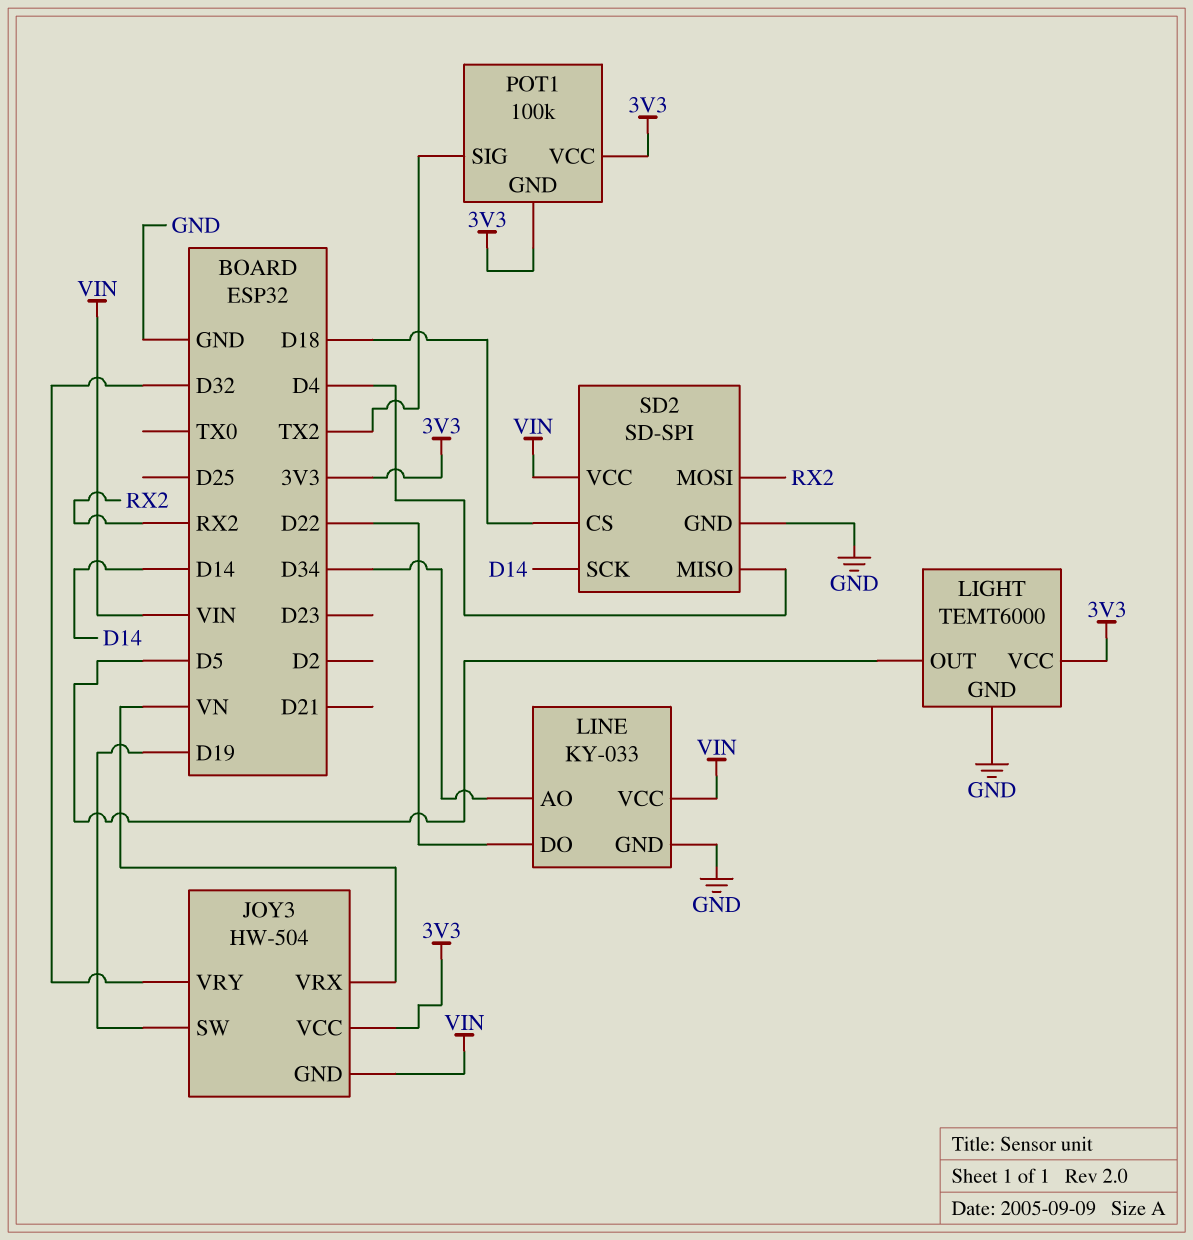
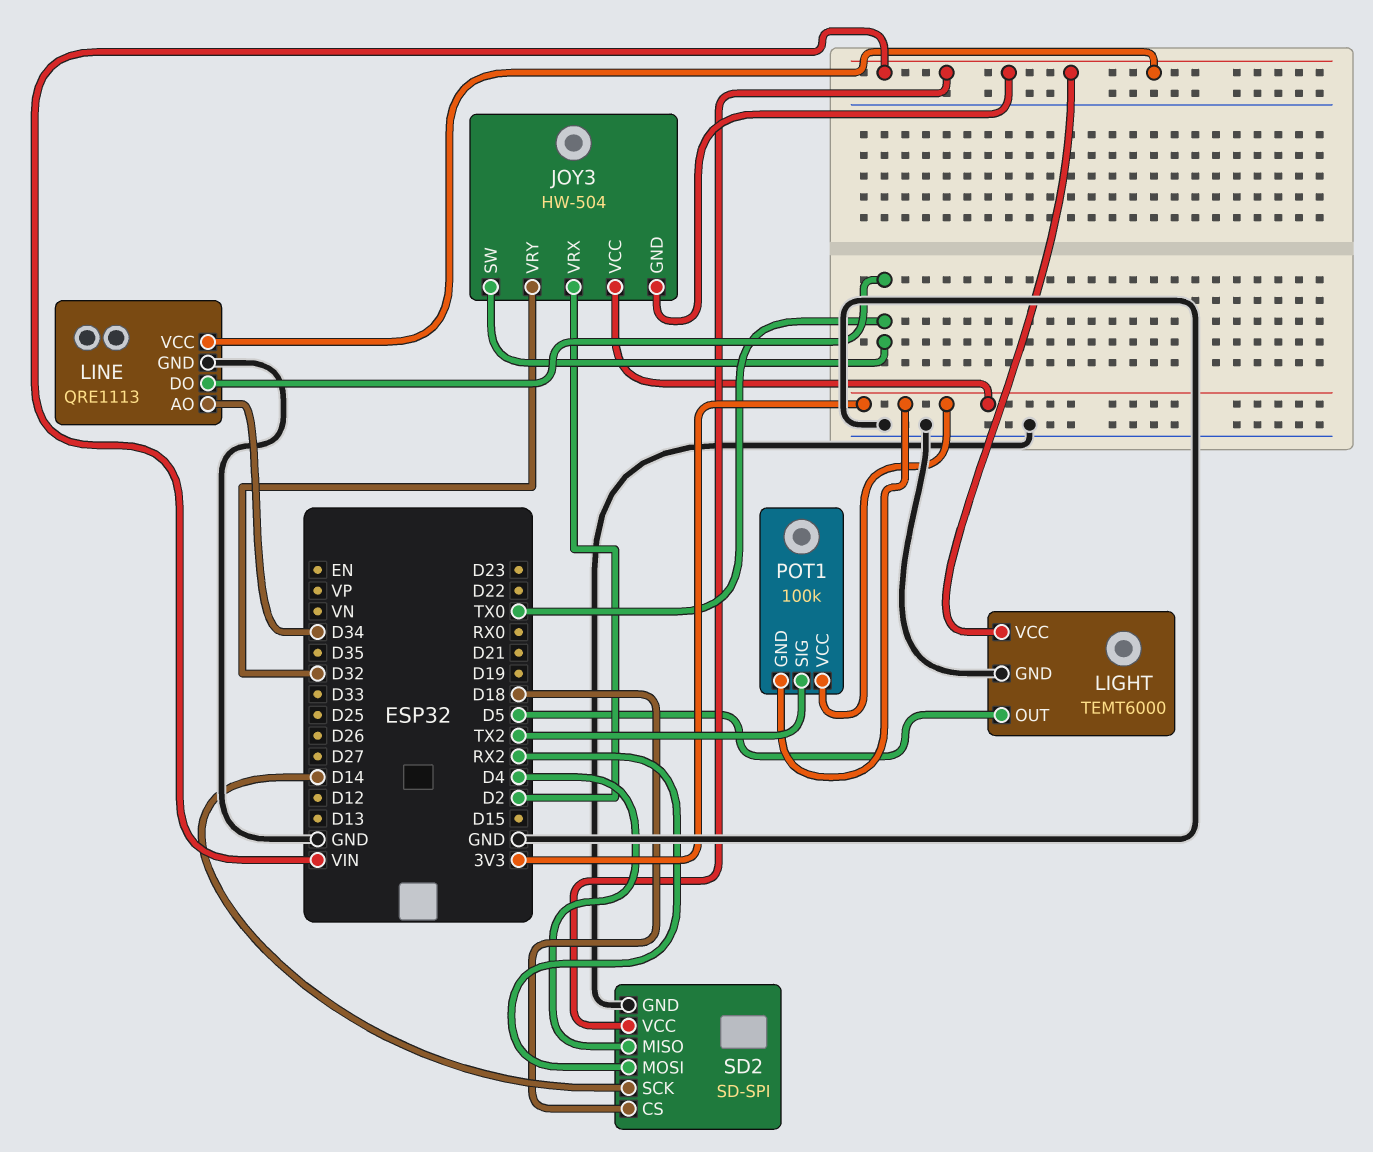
JOY3 pin SW: D19 -> TX0
JOY3 pin VRX: VN -> D2
LIGHT pin VCC: 3V3 -> VIN
LINE: KY-033 -> QRE1113
LINE pin DO: D22 -> TX0

